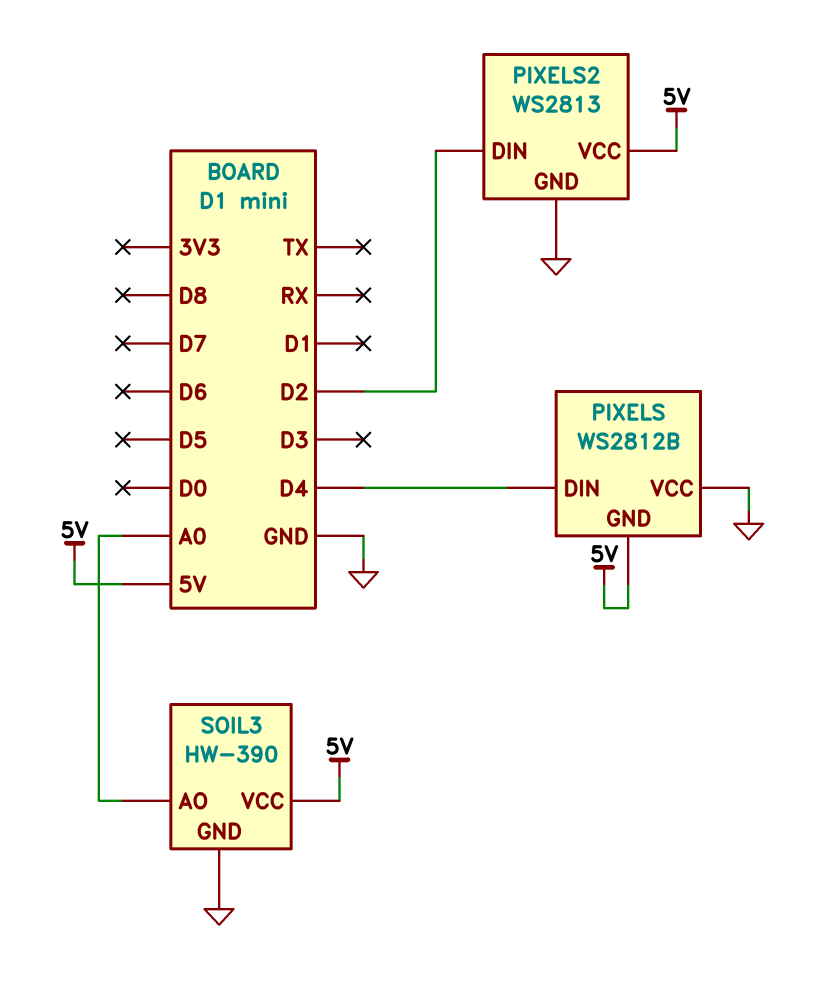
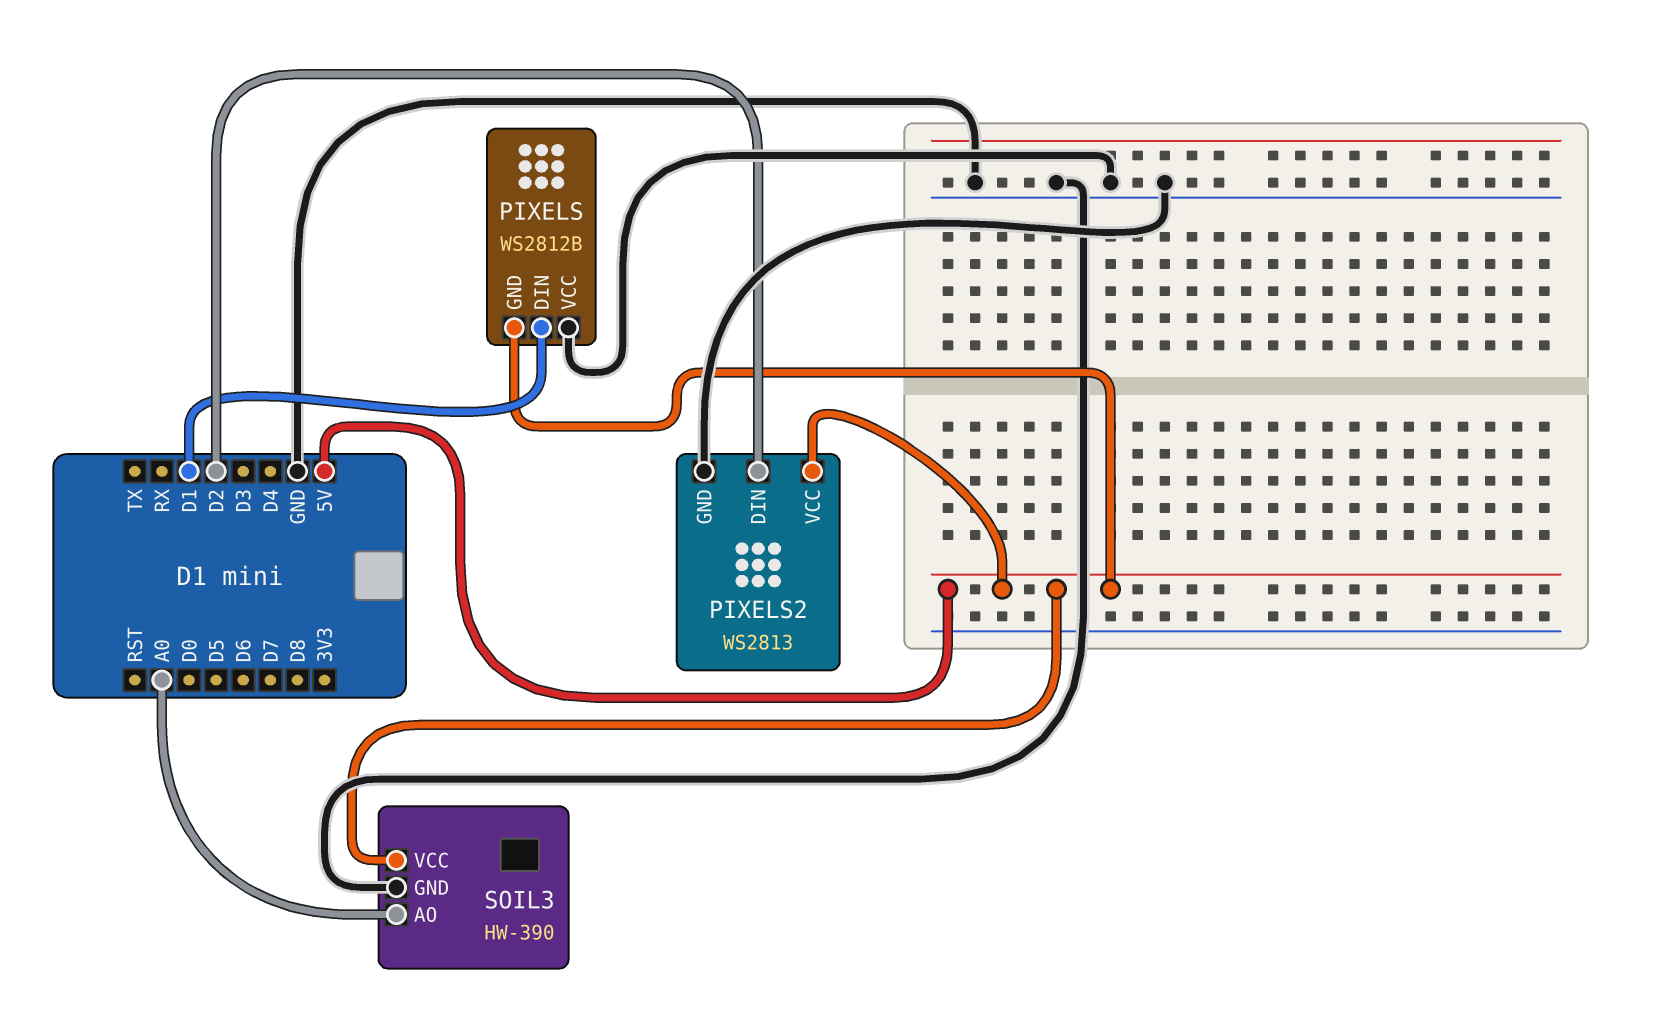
PIXELS pin DIN: D4 -> D1

